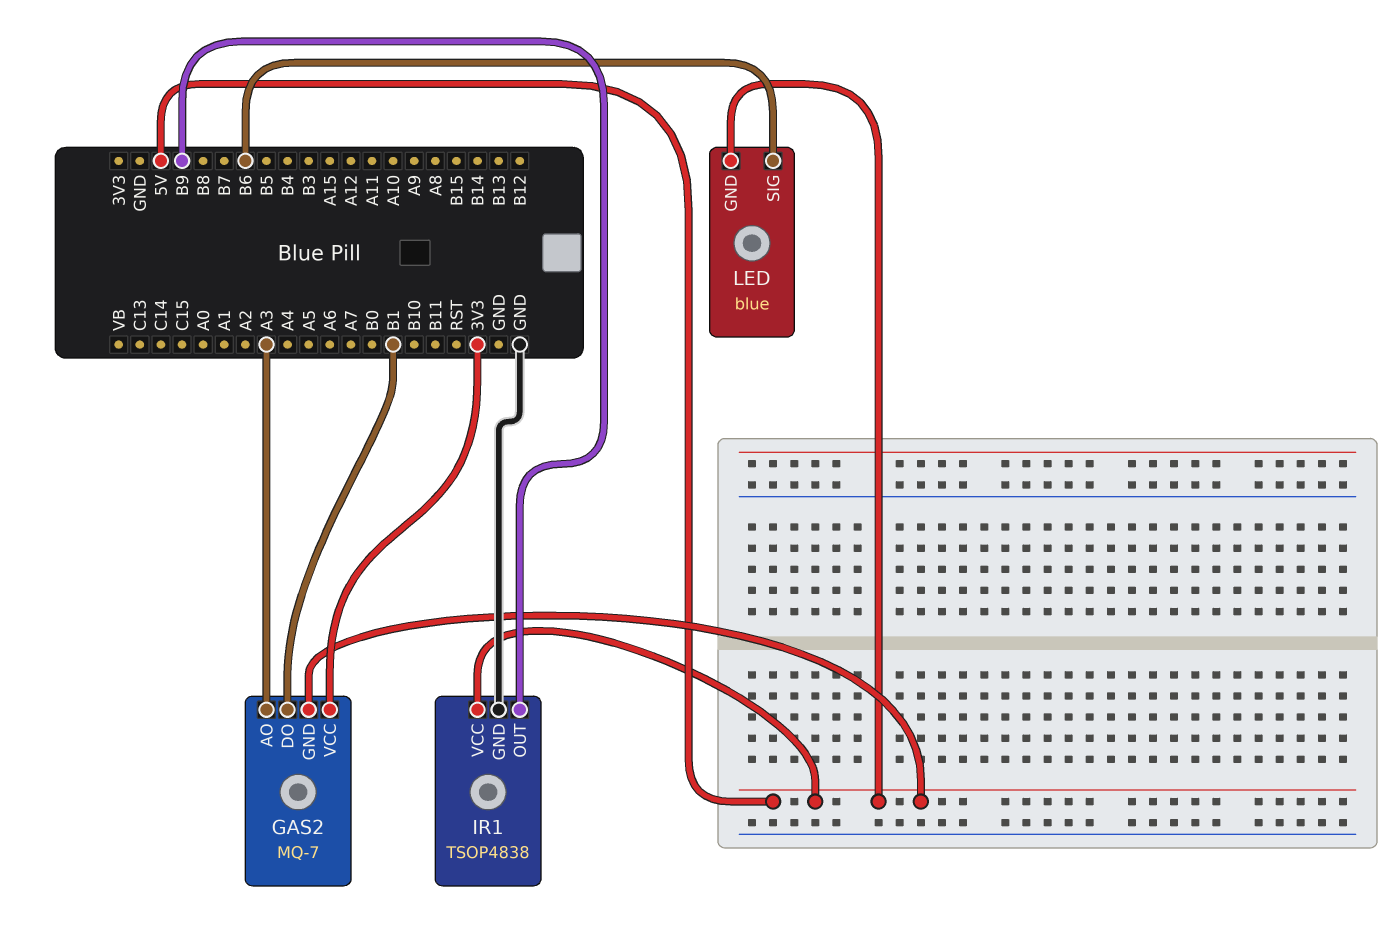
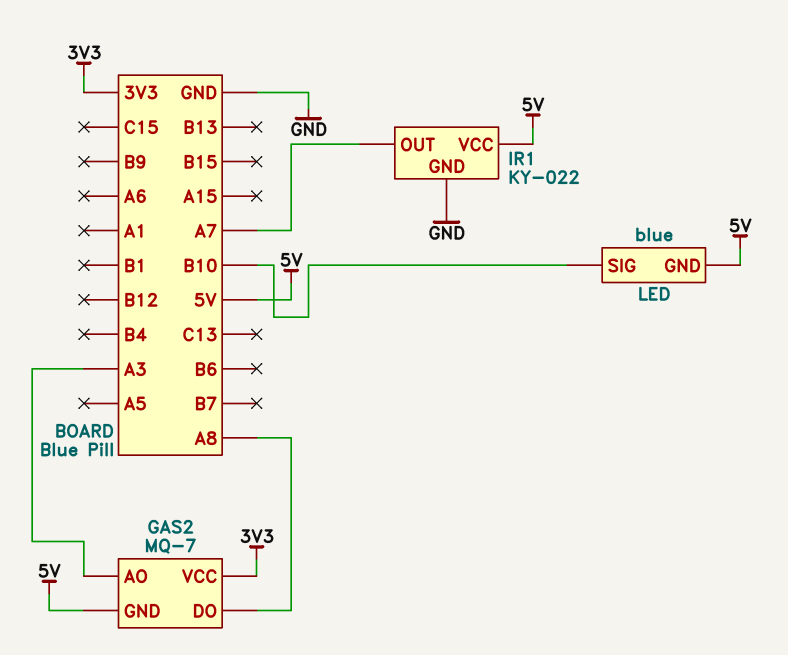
GAS2 pin DO: B1 -> A8
IR1: TSOP4838 -> KY-022
IR1 pin OUT: B9 -> A7
LED pin SIG: B6 -> B10

